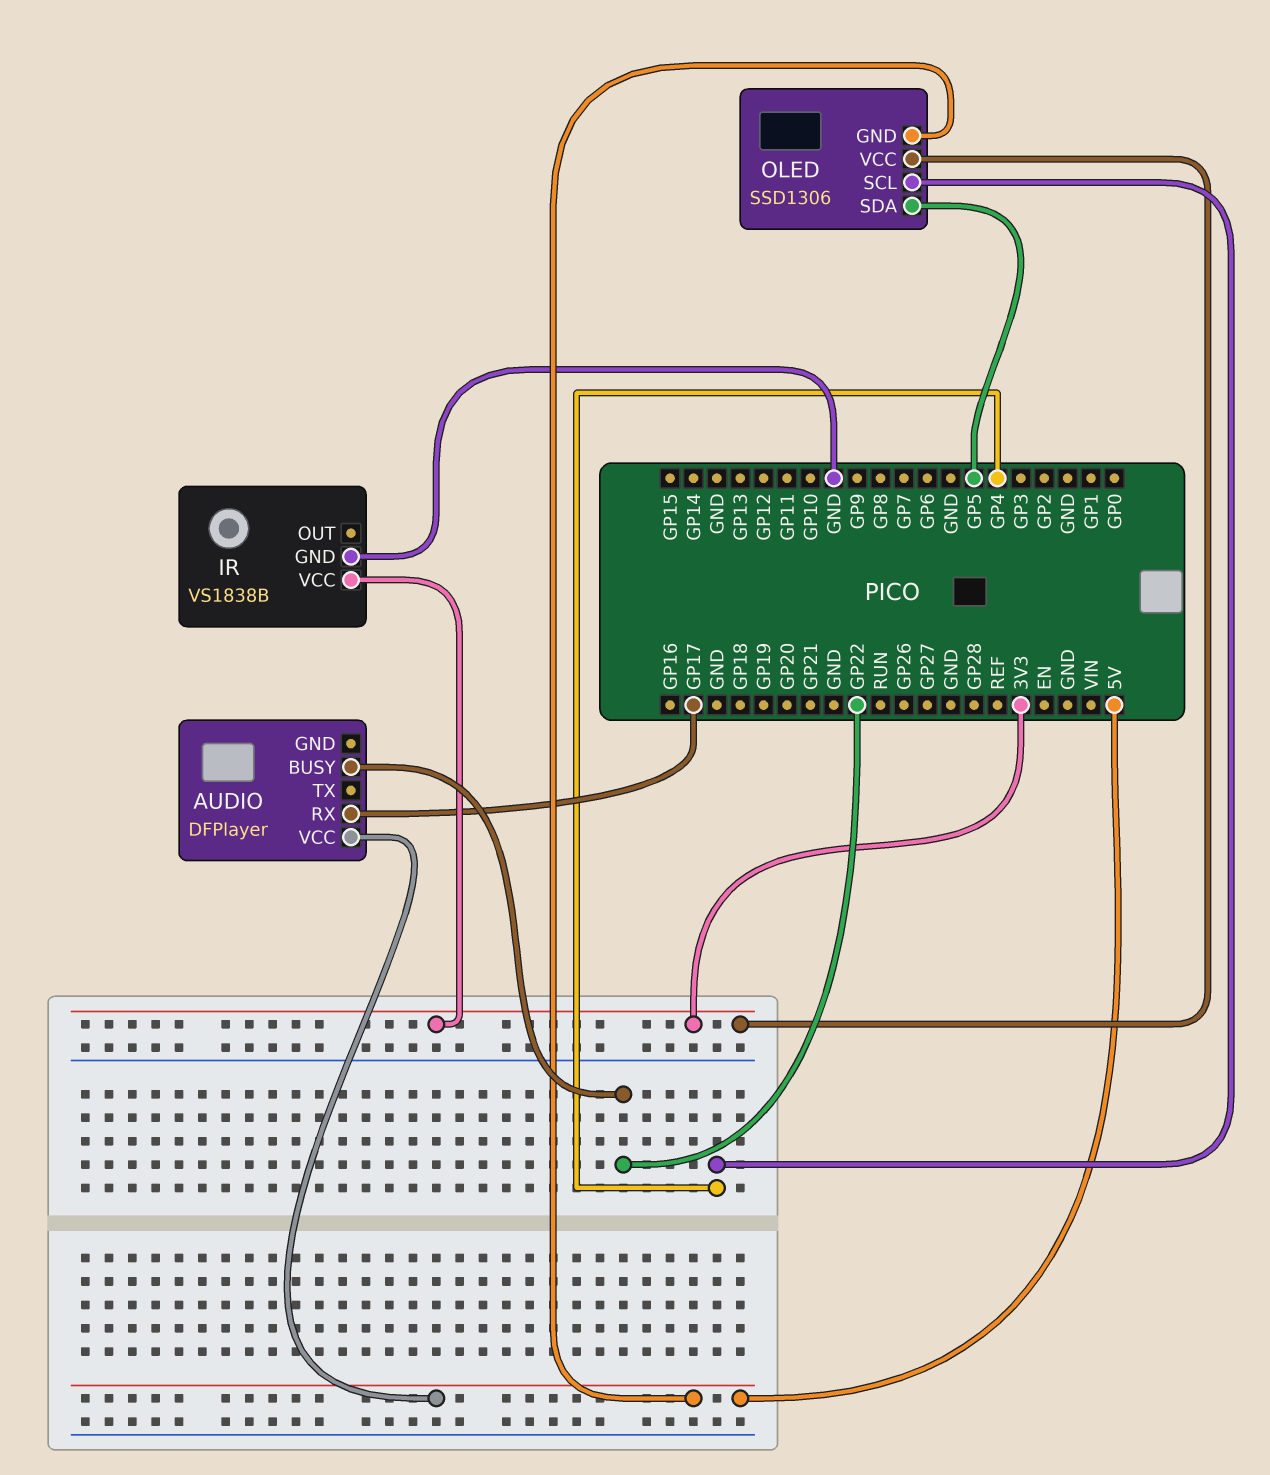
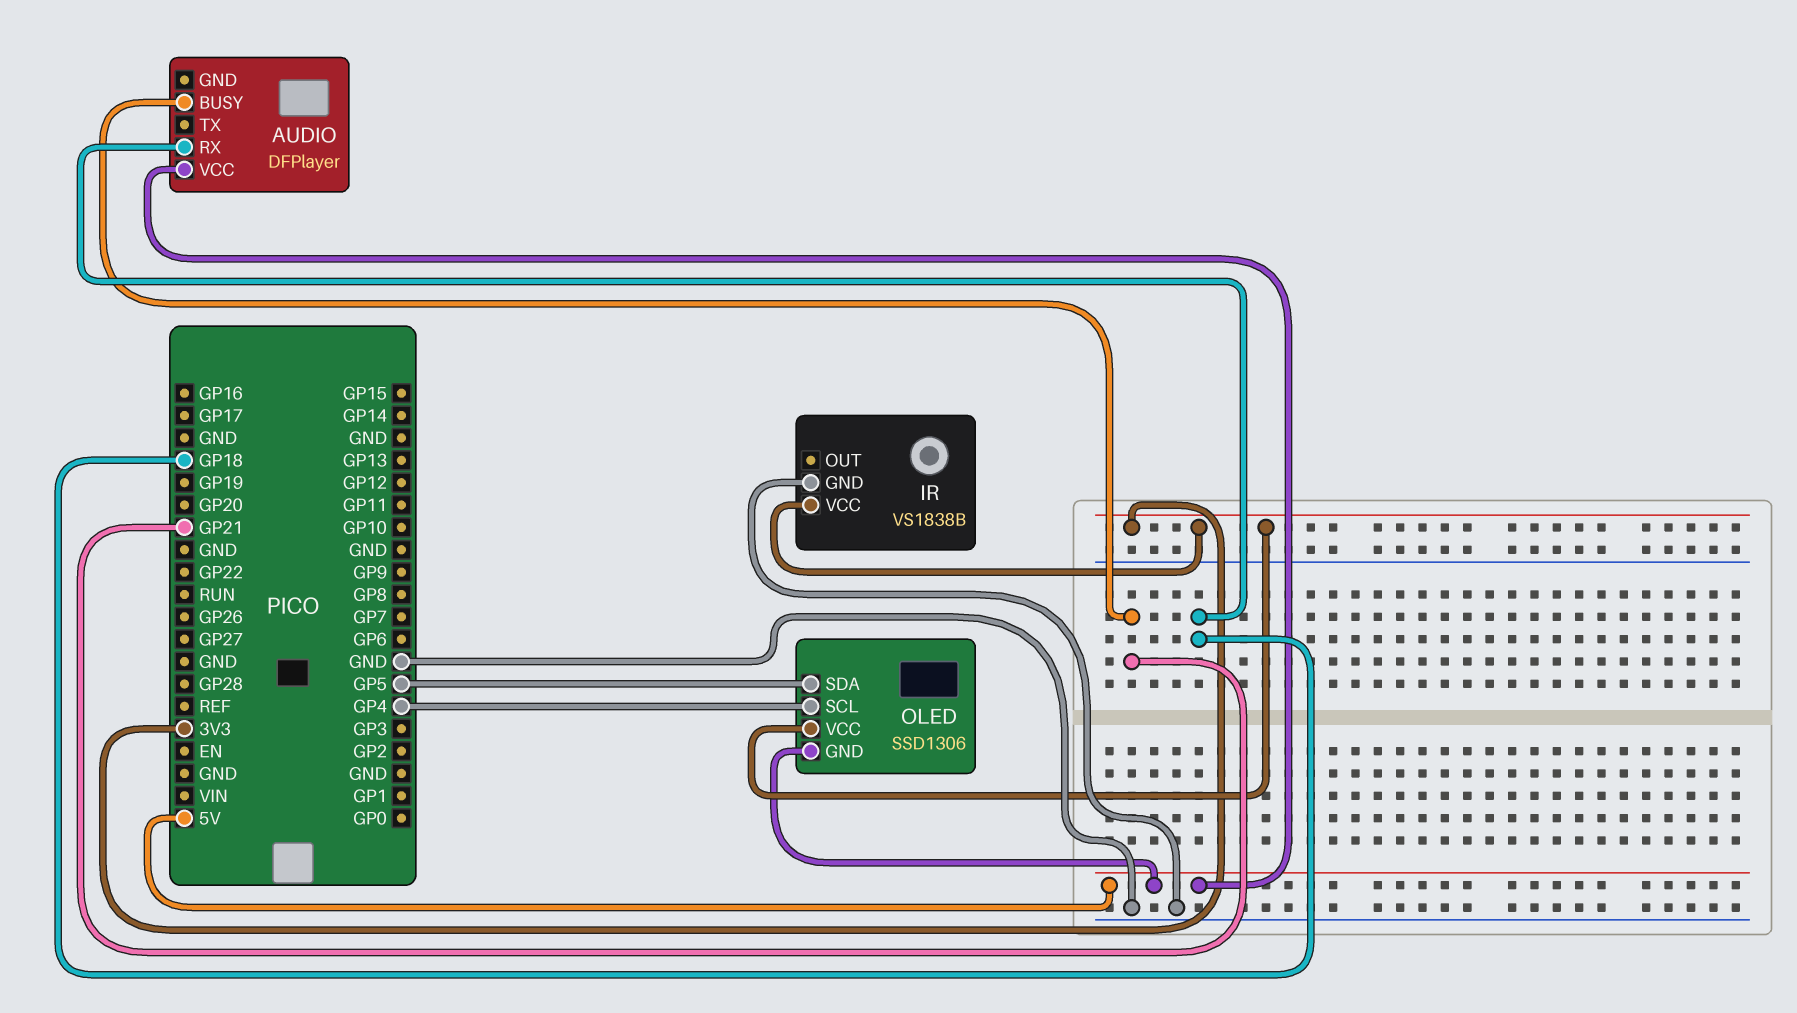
AUDIO pin BUSY: GP22 -> GP21
AUDIO pin RX: GP17 -> GP18

